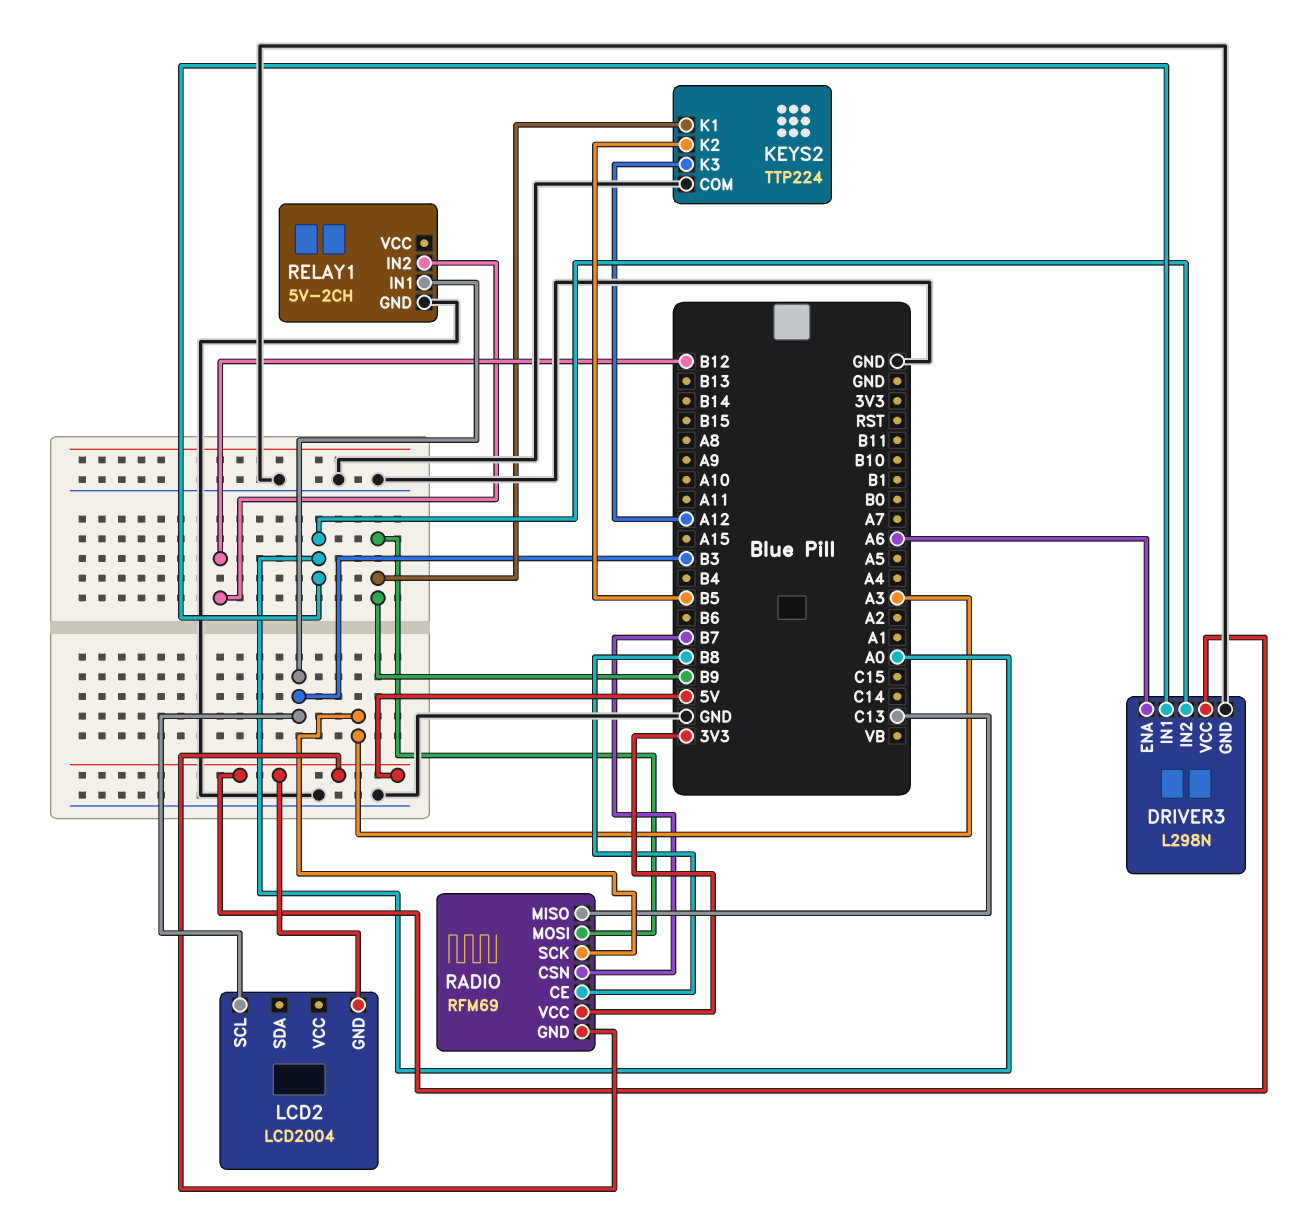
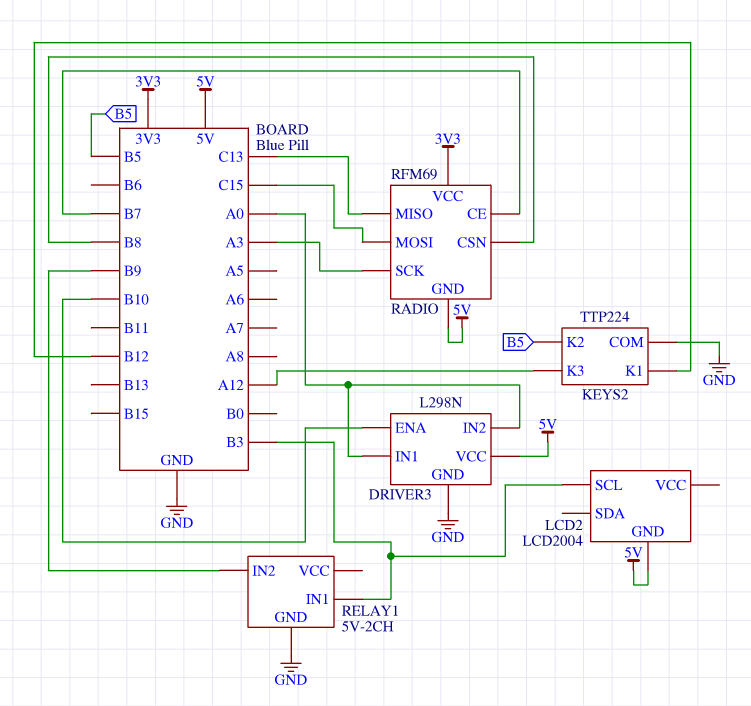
DRIVER3 pin ENA: A6 -> B10
KEYS2 pin K1: B9 -> B12
RADIO pin CE: B8 -> B7
RADIO pin CSN: B7 -> B8
RADIO pin MOSI: B9 -> C15
RELAY1 pin IN2: B12 -> B9

